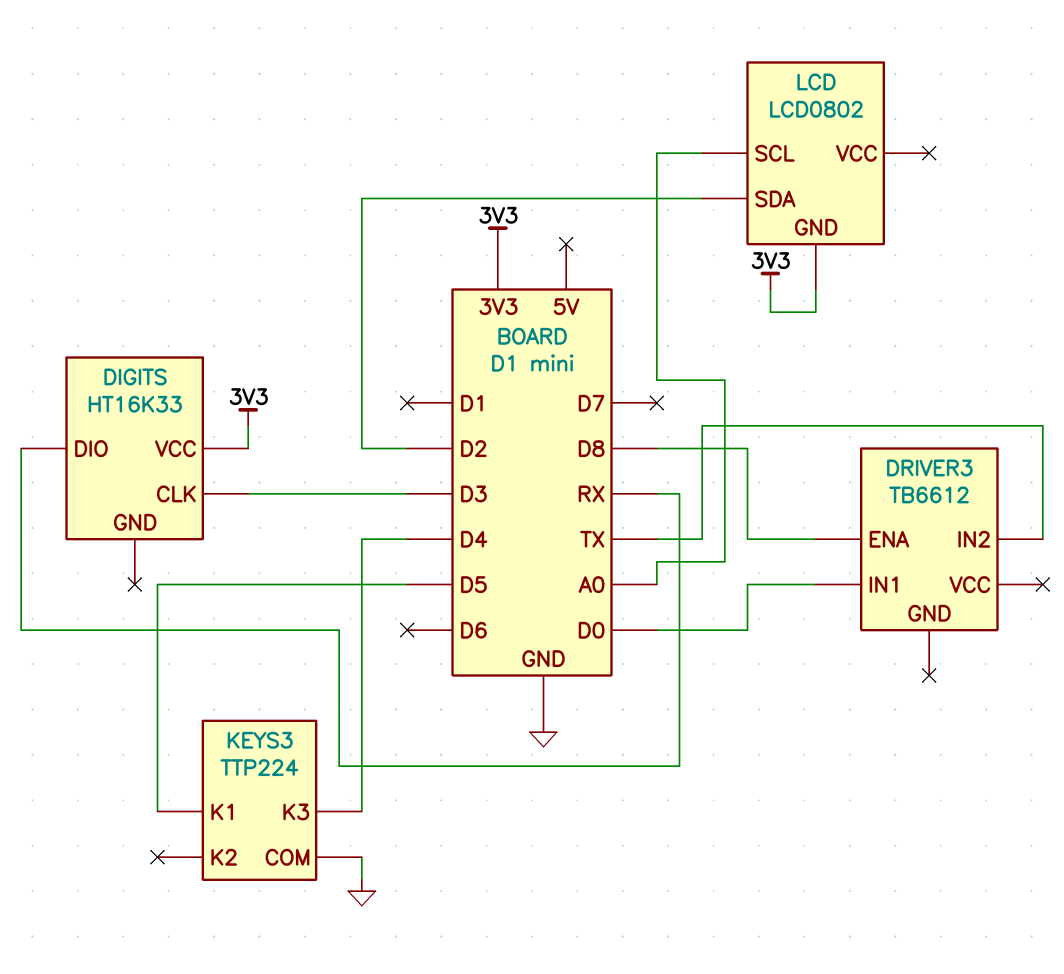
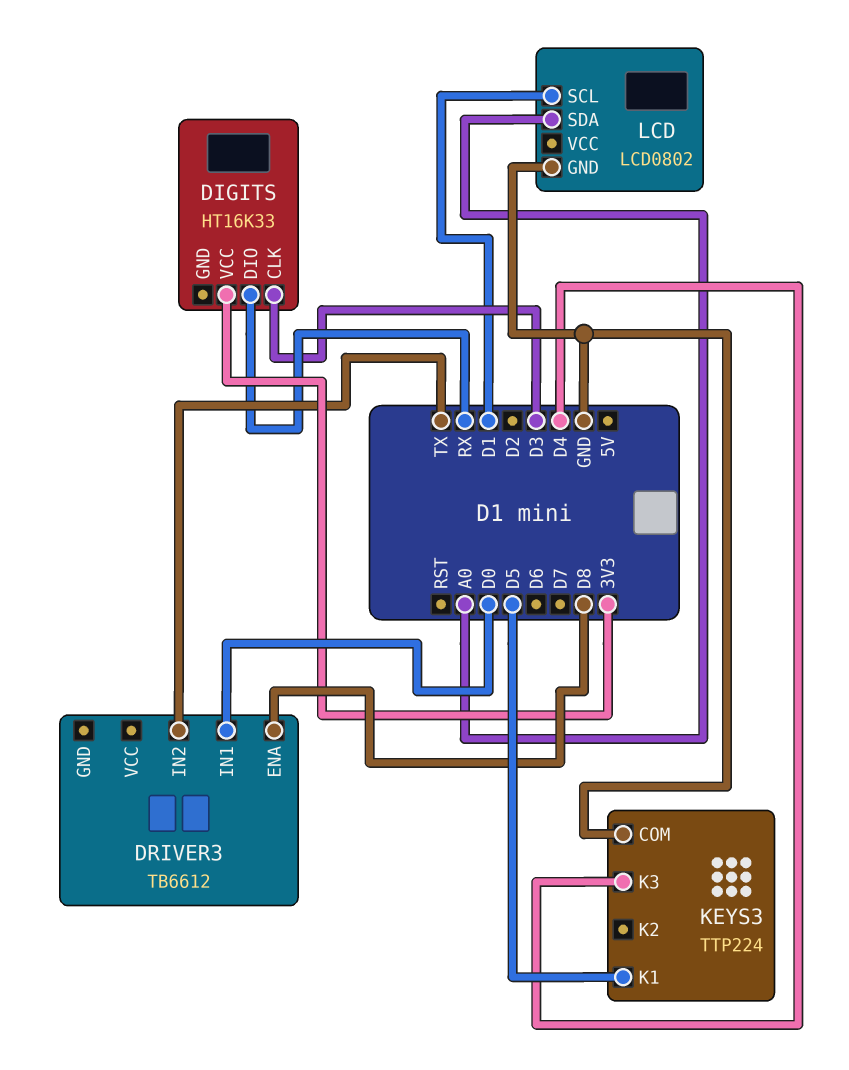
LCD pin GND: 3V3 -> GND
LCD pin SCL: A0 -> D1
LCD pin SDA: D2 -> A0

